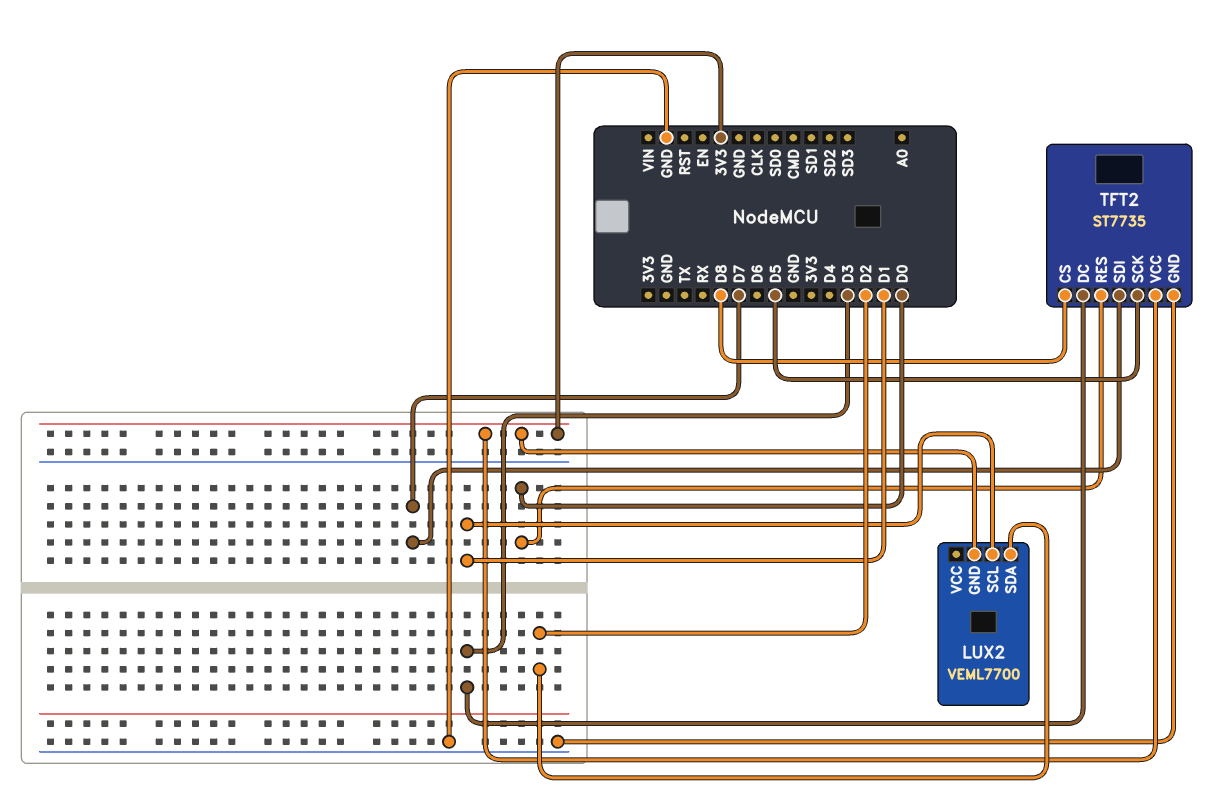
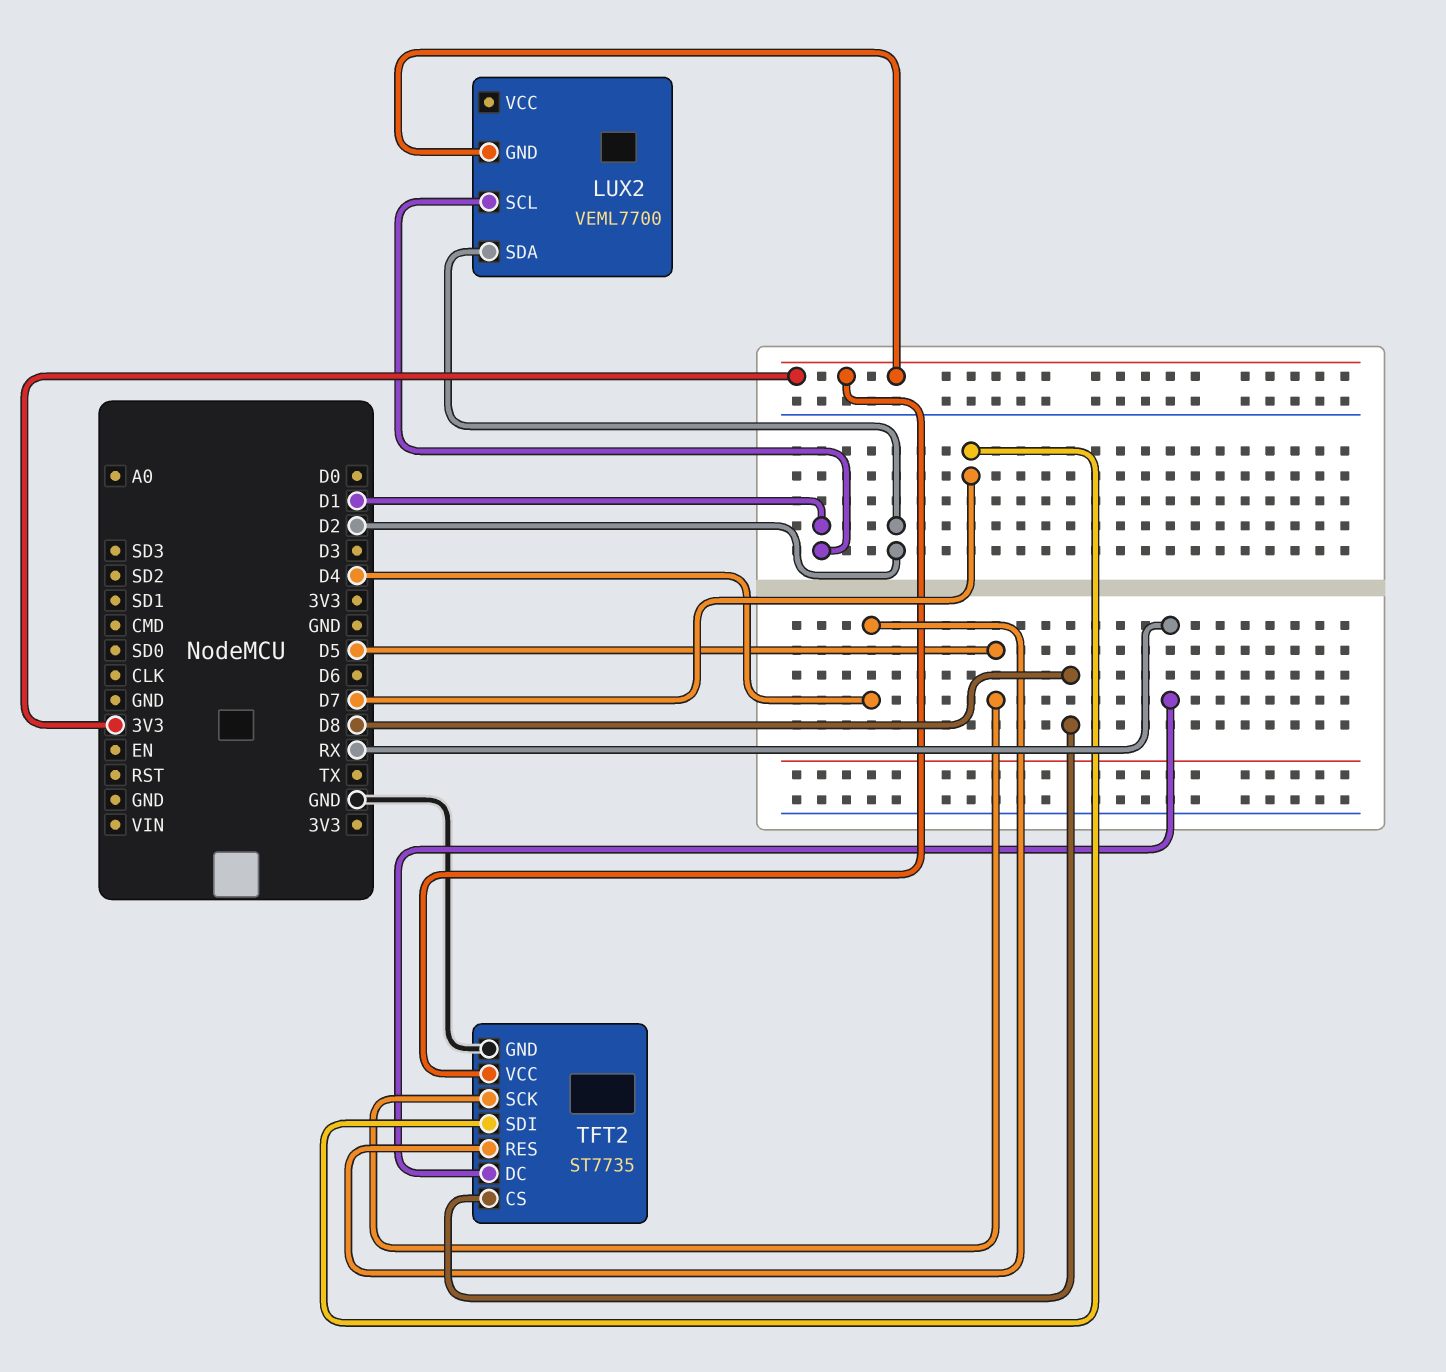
TFT2 pin DC: D3 -> RX
TFT2 pin RES: D0 -> D4

